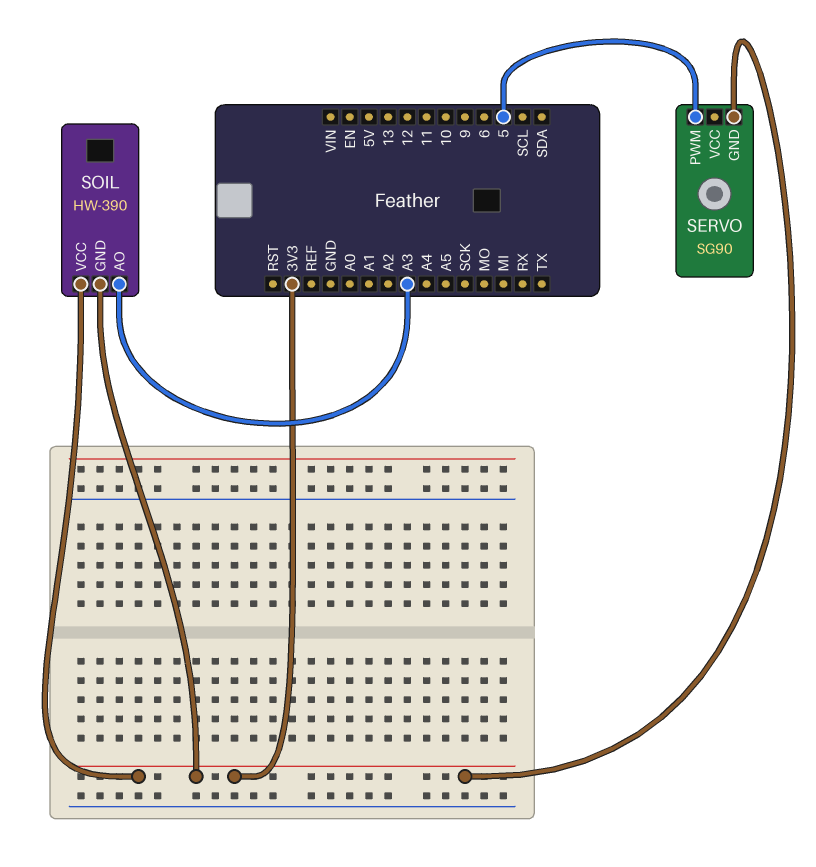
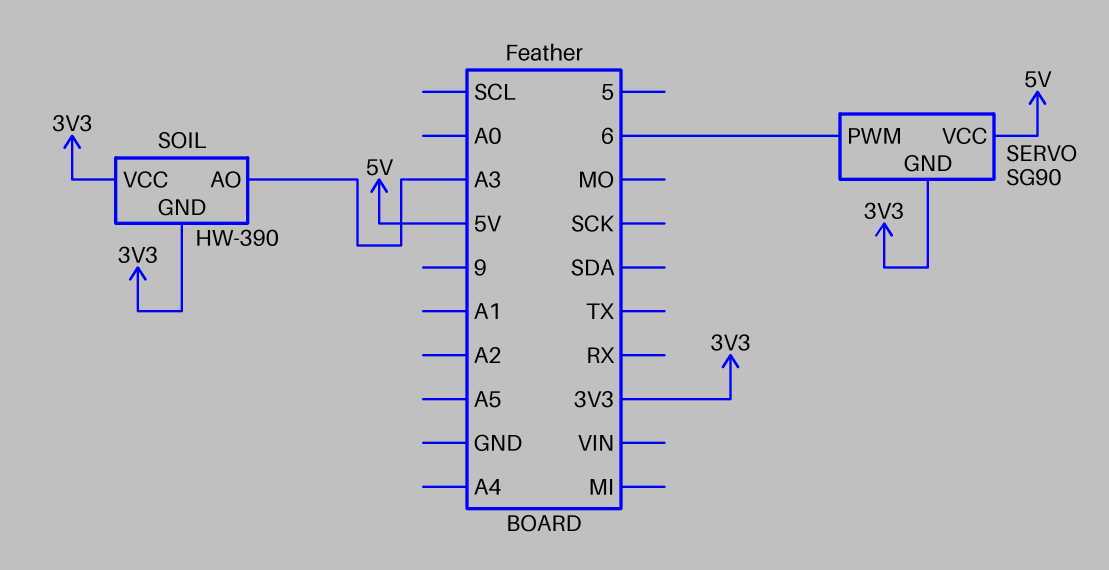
SERVO pin PWM: 5 -> 6
SERVO pin VCC: none -> 5V

